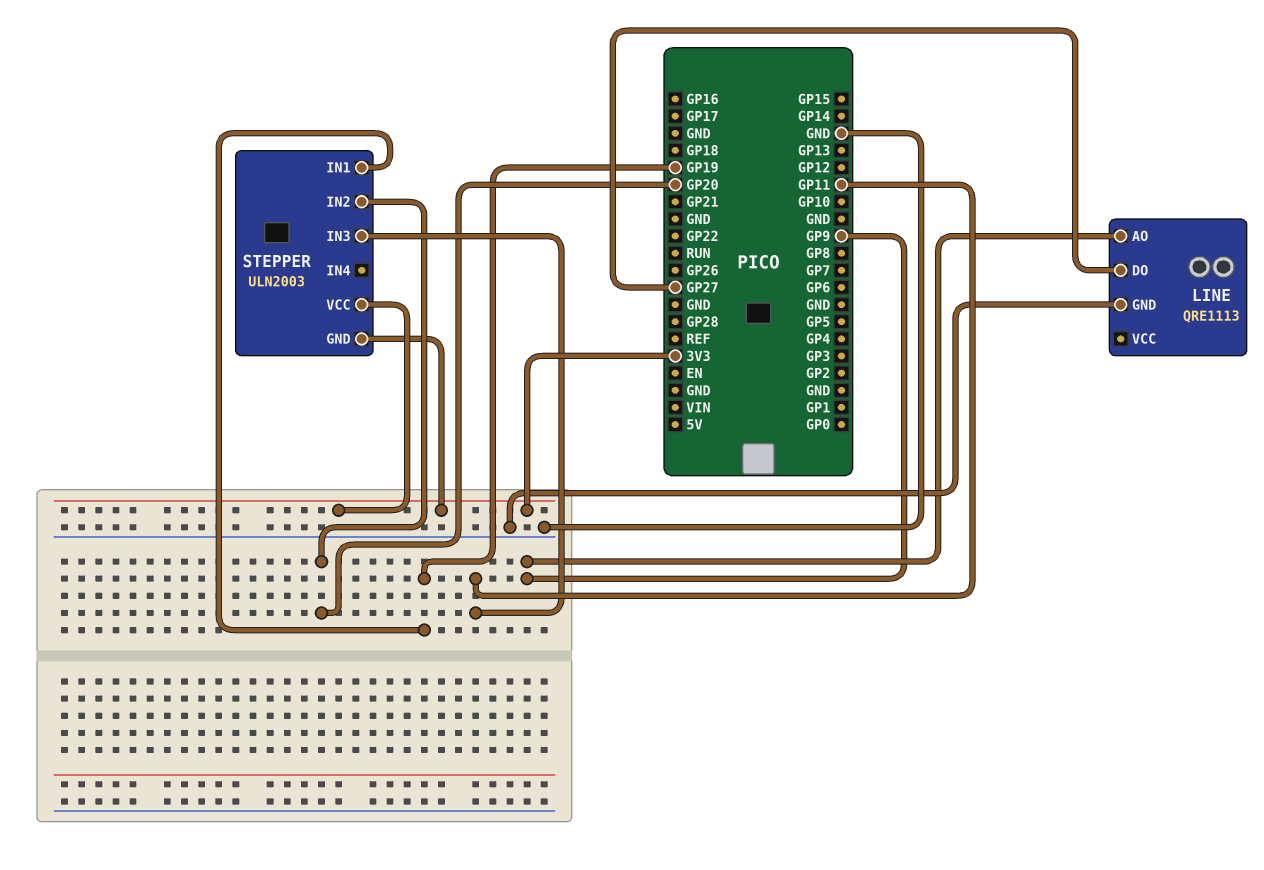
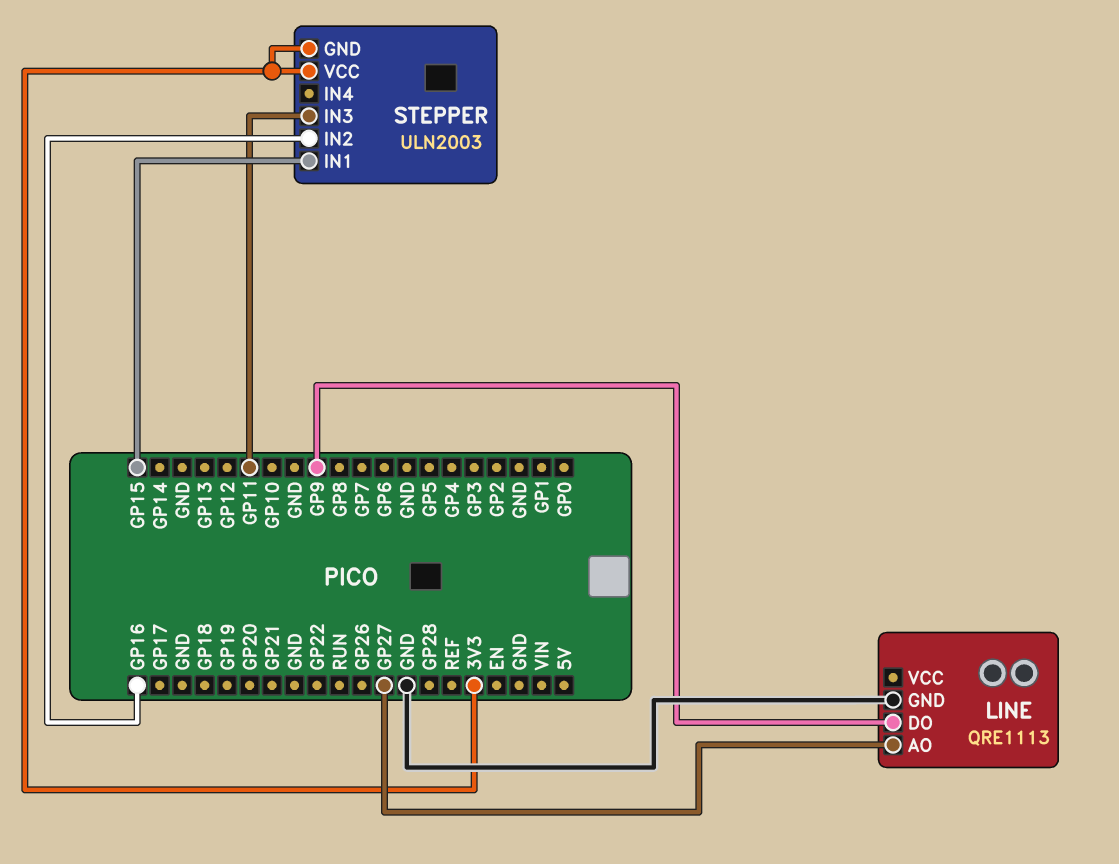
LINE pin AO: GP9 -> GP27
LINE pin DO: GP27 -> GP9
STEPPER pin IN1: GP19 -> GP15
STEPPER pin IN2: GP20 -> GP16

